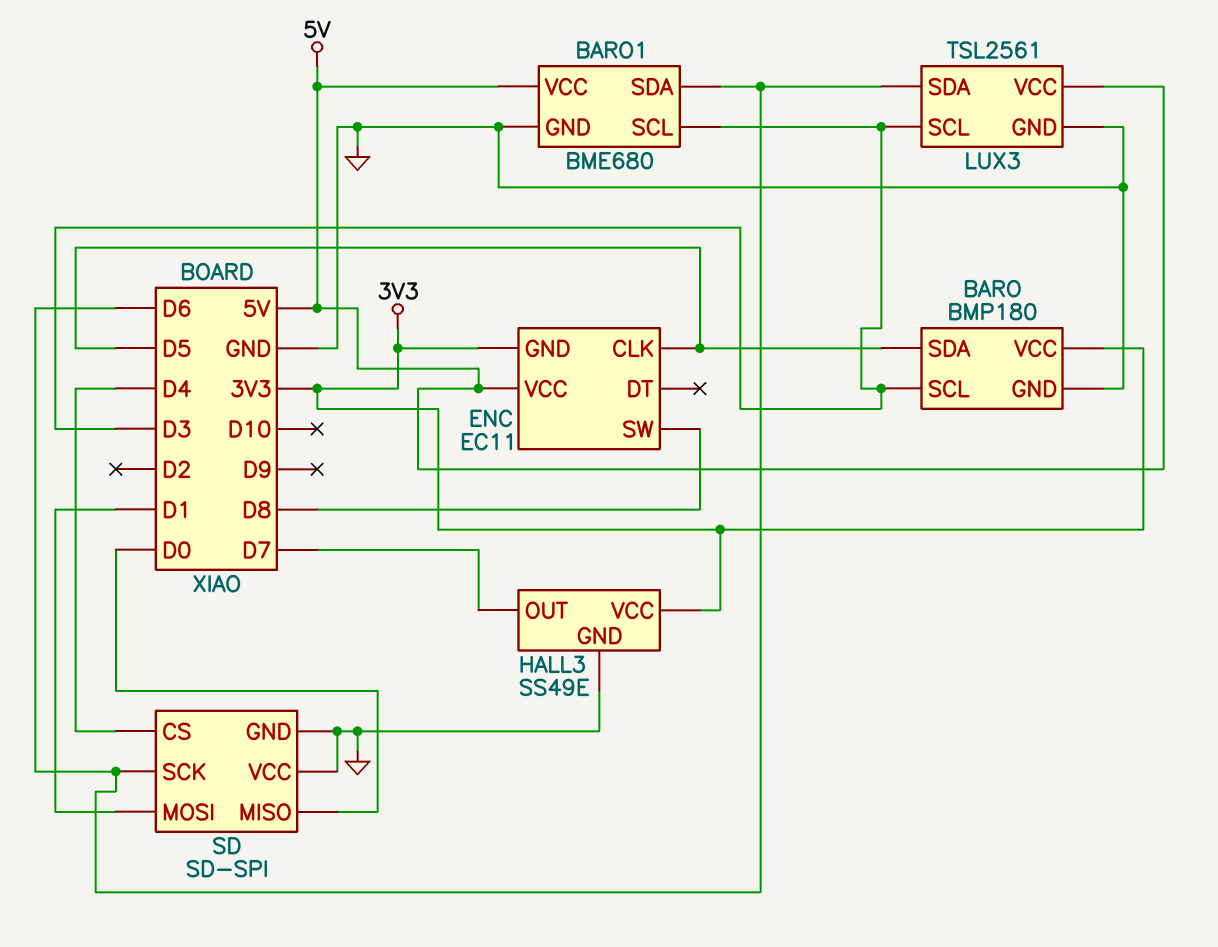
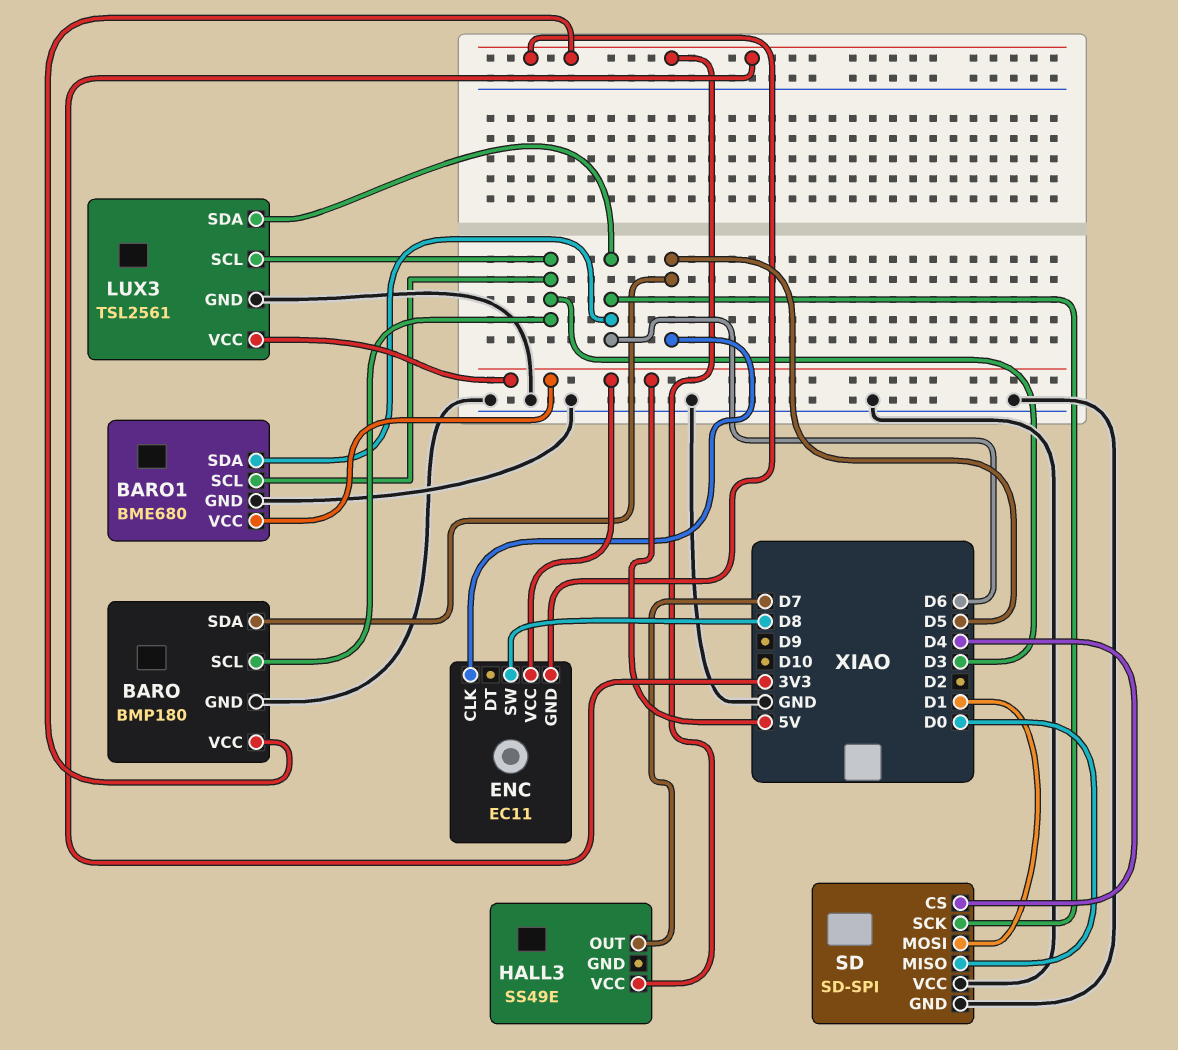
HALL3 pin GND: GND -> none

